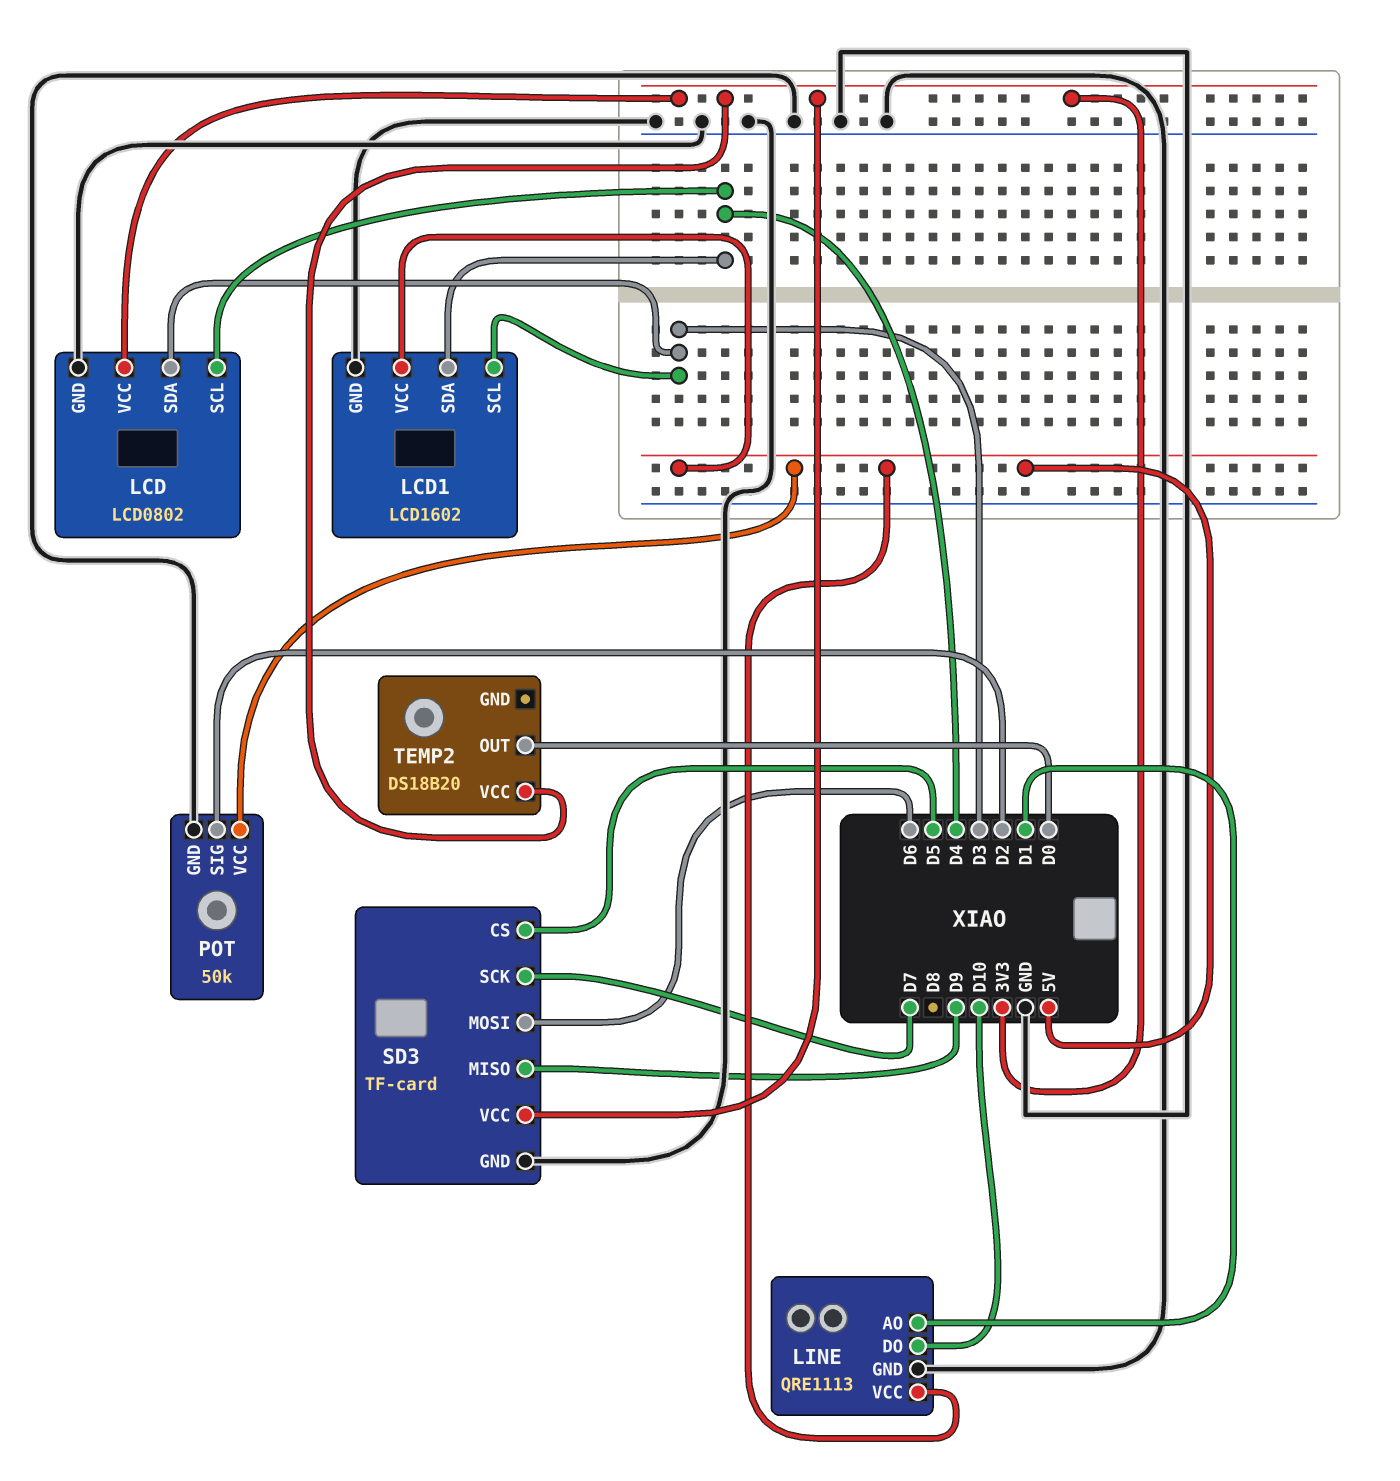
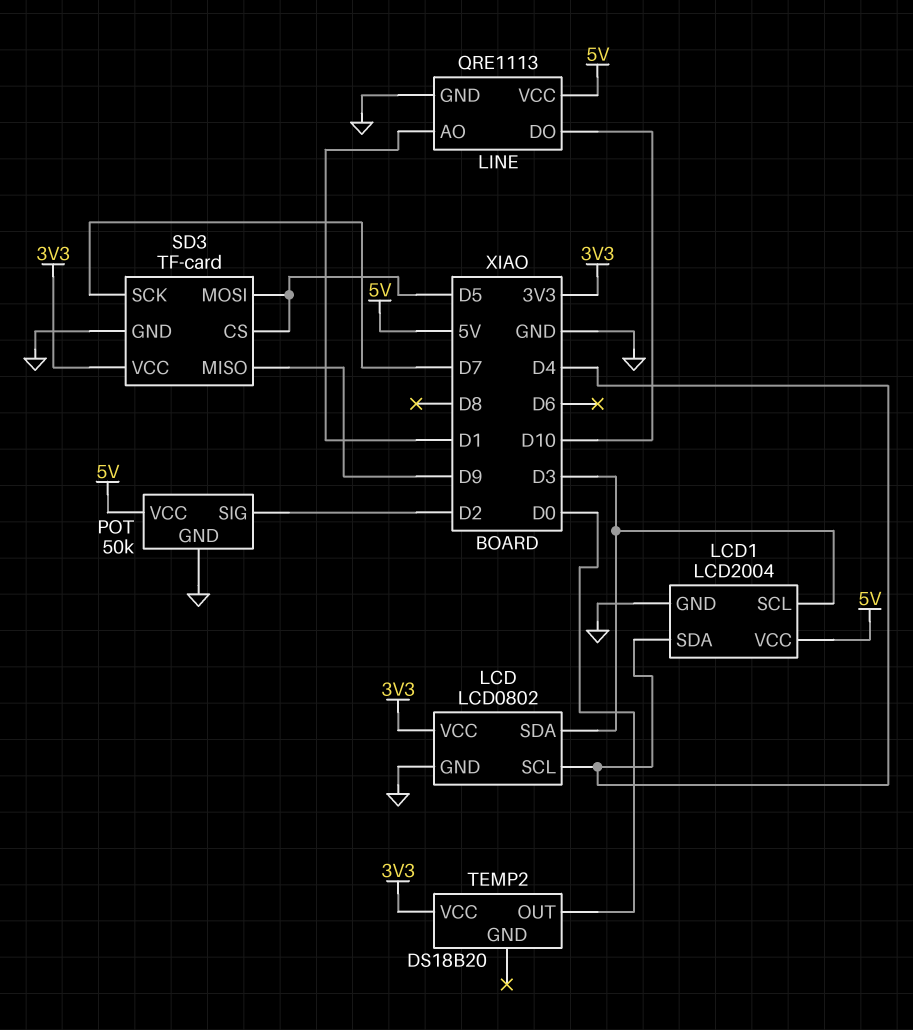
LCD1: LCD1602 -> LCD2004
SD3 pin MOSI: D6 -> D5

